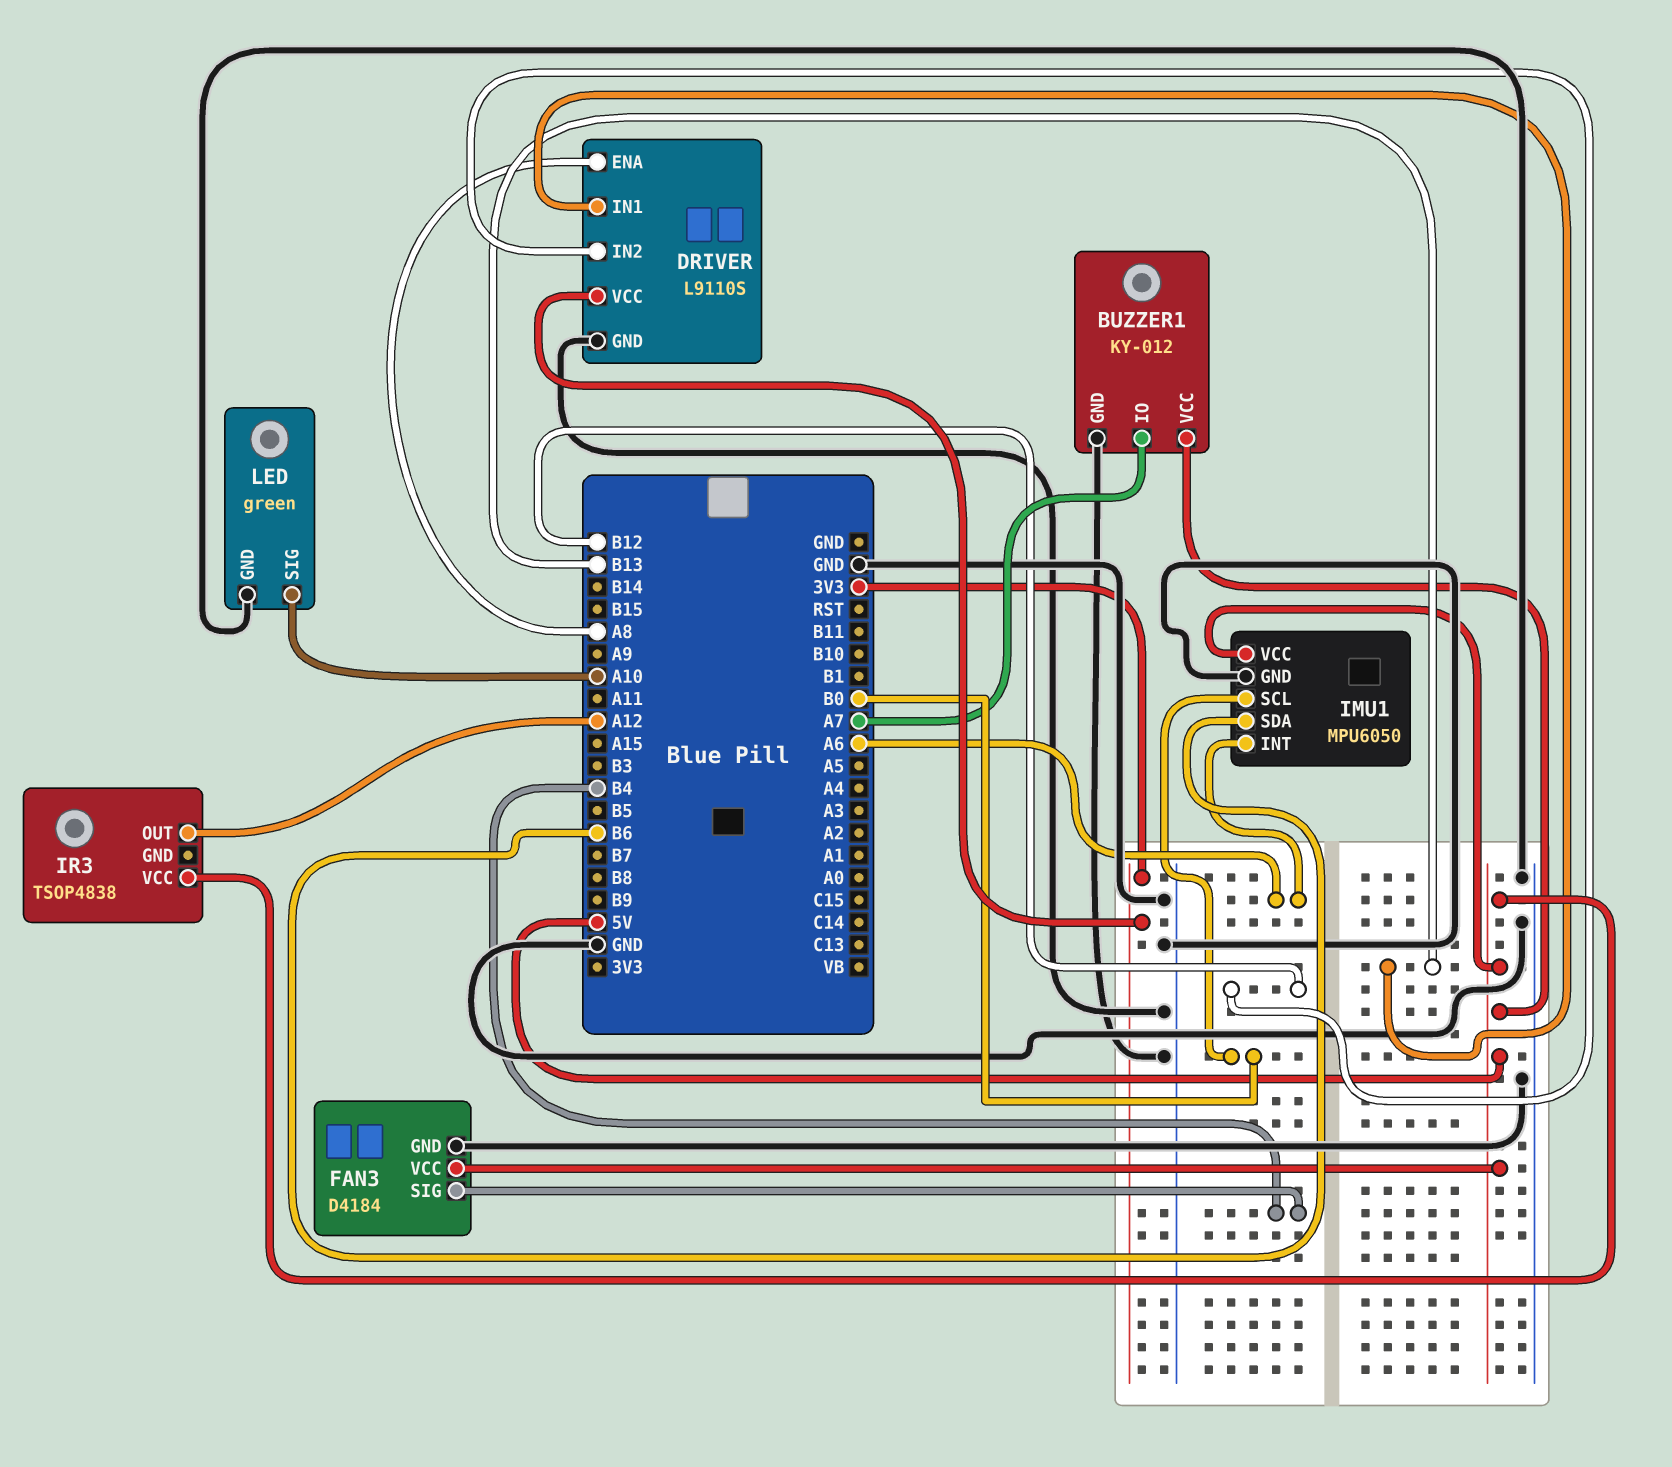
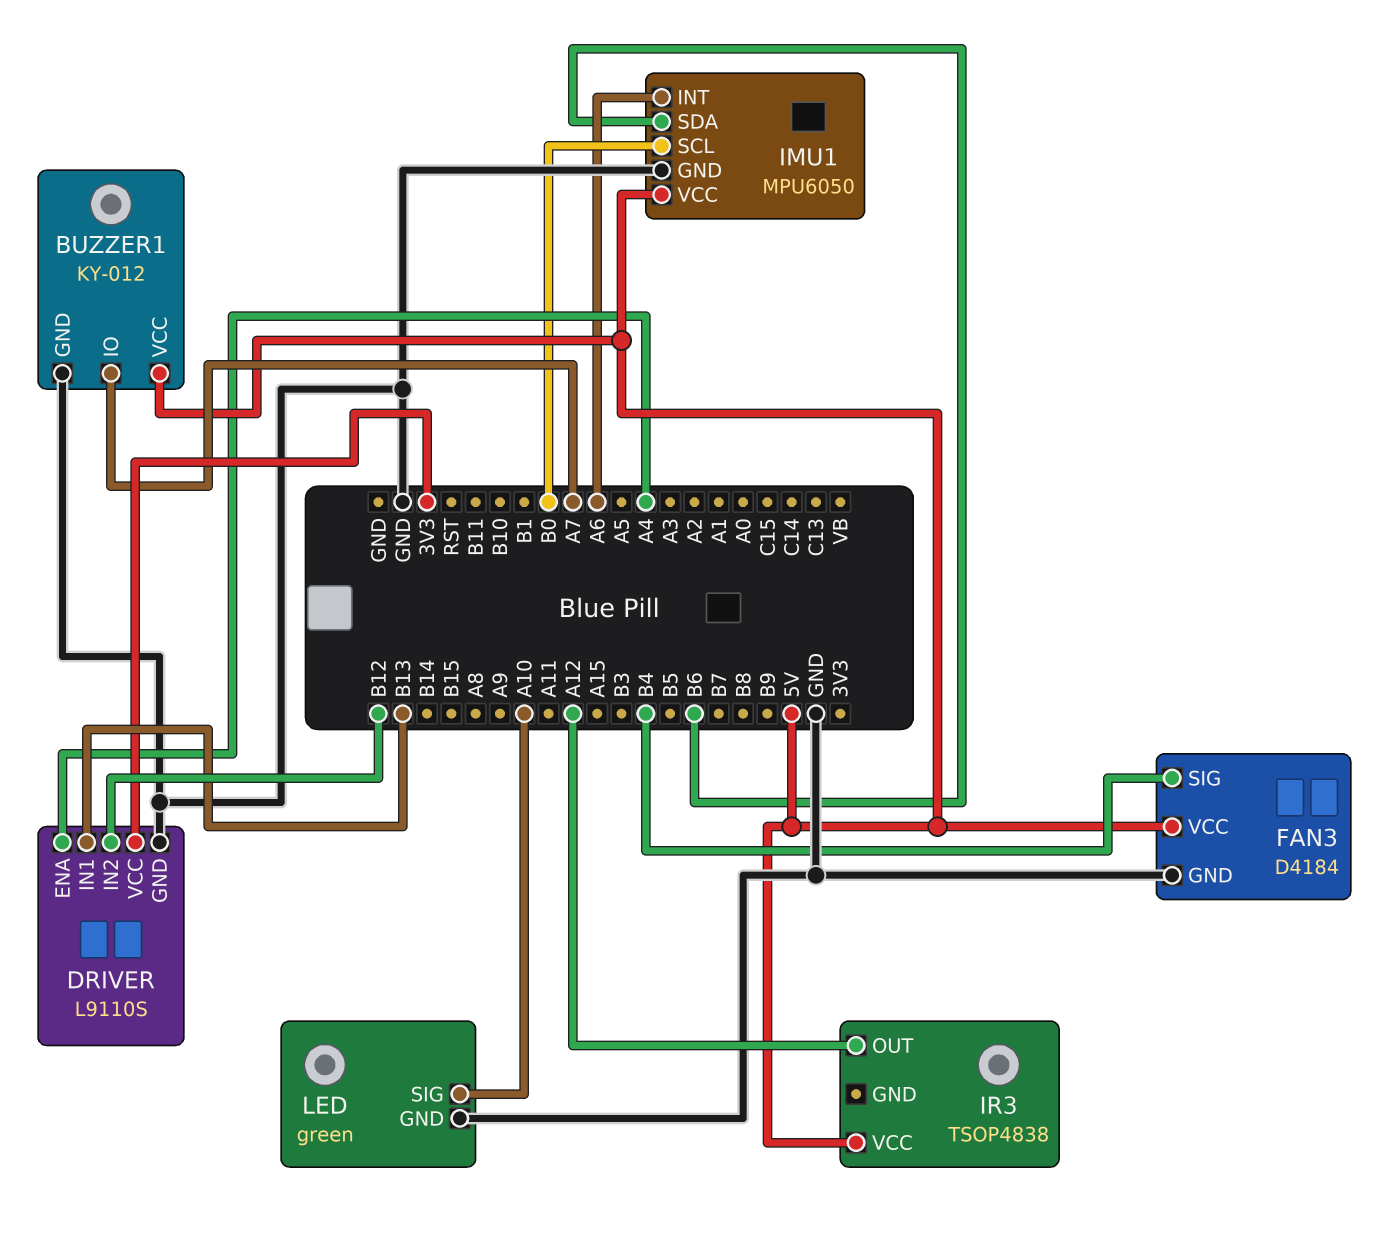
DRIVER pin ENA: A8 -> A4

